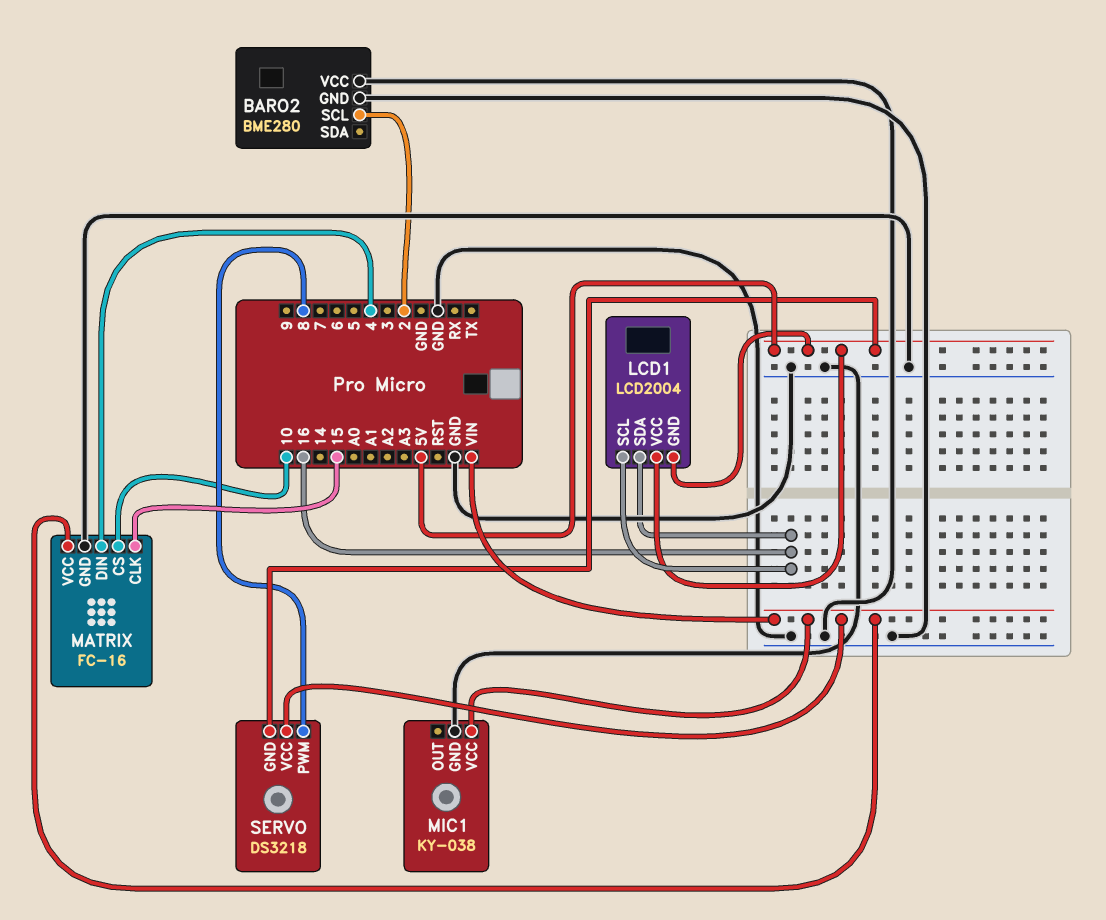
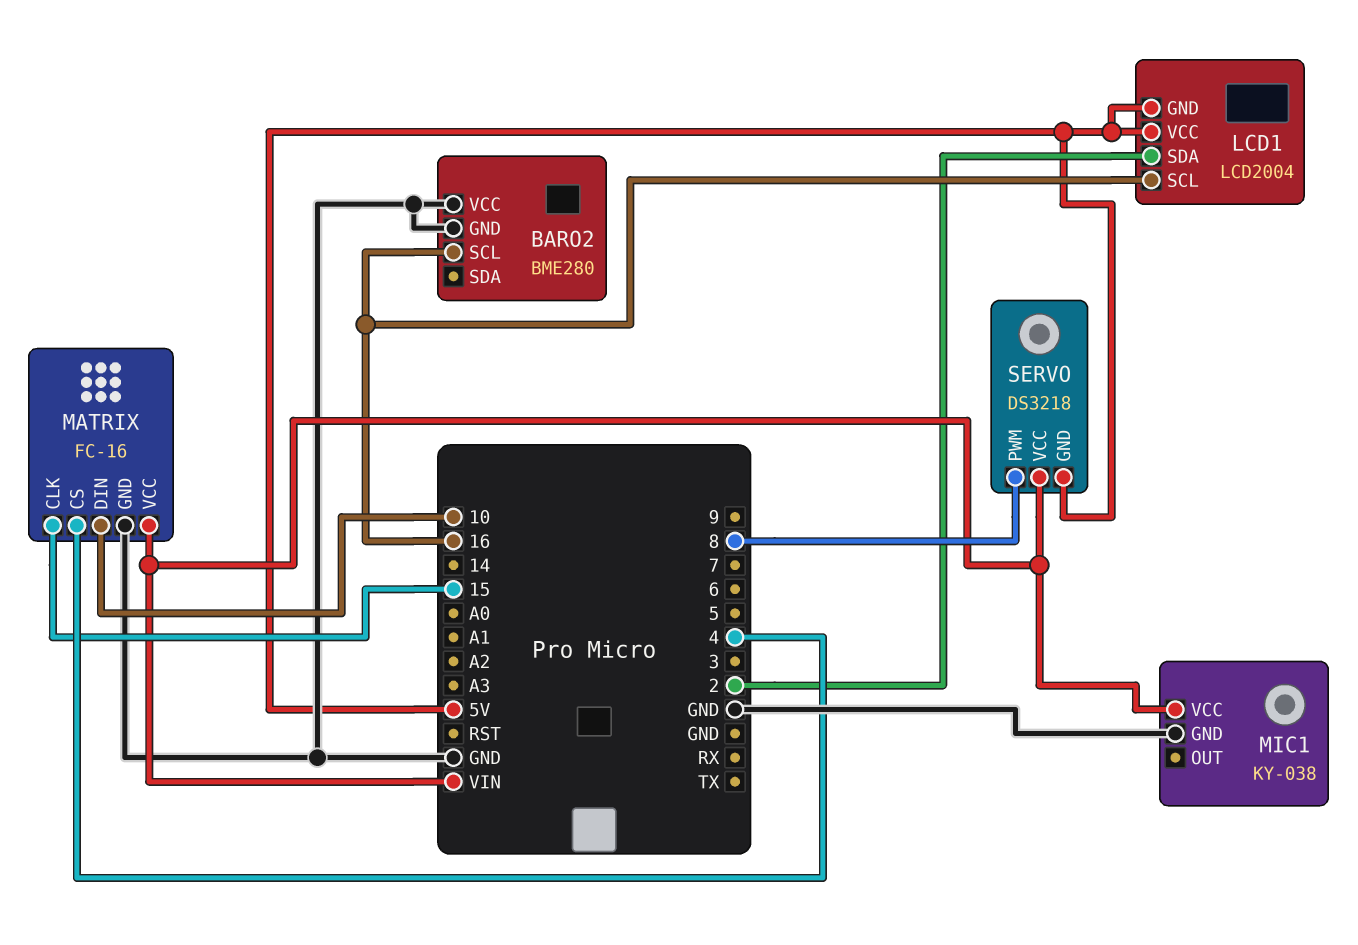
BARO2 pin SCL: 2 -> 16
LCD1 pin SDA: 16 -> 2
MATRIX pin CS: 10 -> 4
MATRIX pin DIN: 4 -> 10

